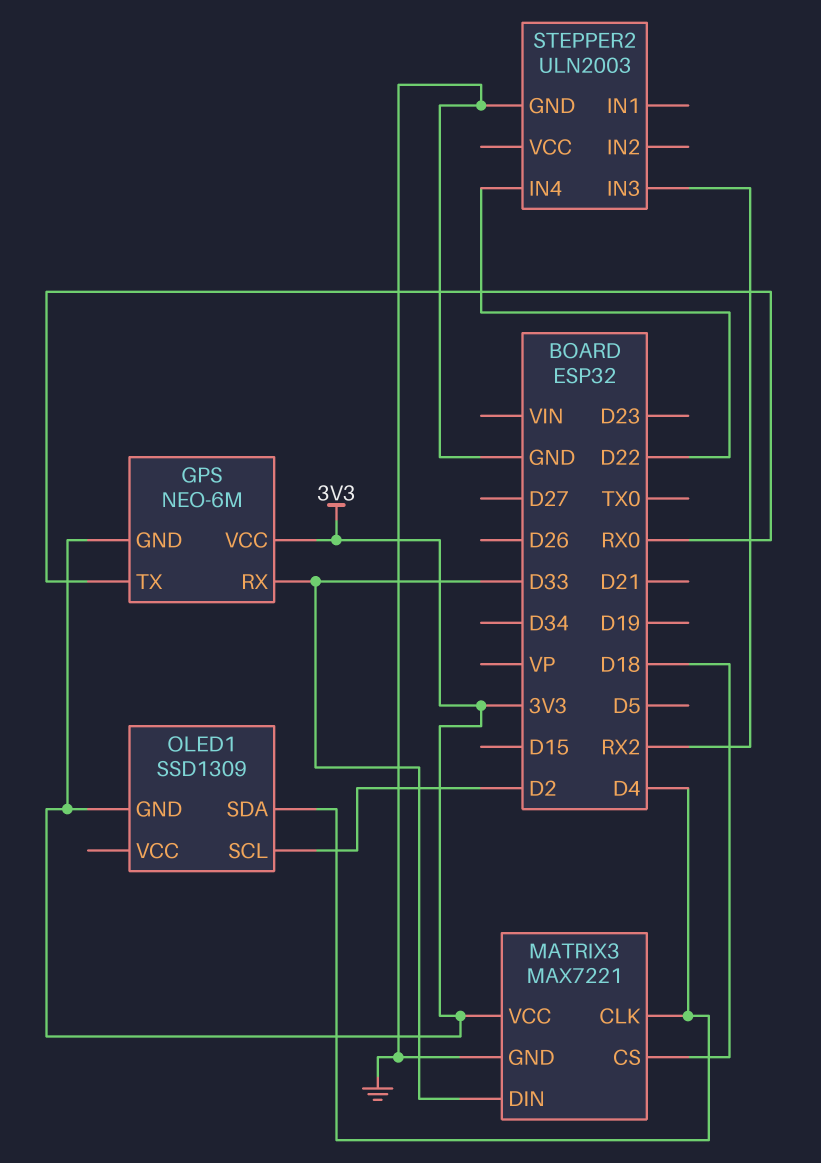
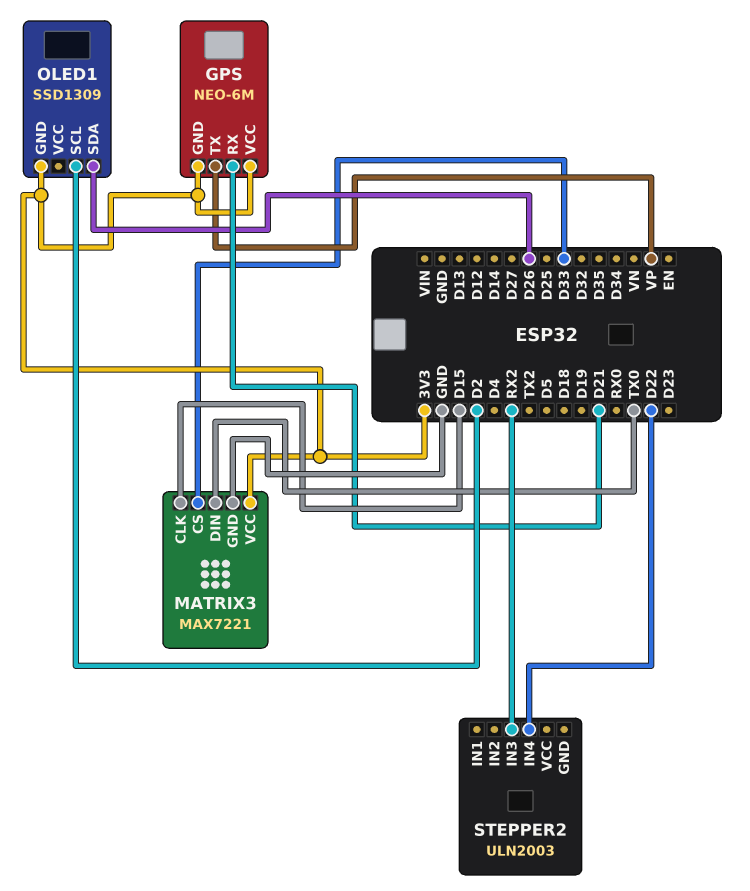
GPS pin RX: D33 -> D21
GPS pin TX: RX0 -> VP
MATRIX3 pin CLK: D4 -> D15
MATRIX3 pin CS: D18 -> D33
MATRIX3 pin DIN: D33 -> TX0
OLED1 pin SDA: D4 -> D26
STEPPER2 pin GND: GND -> none

